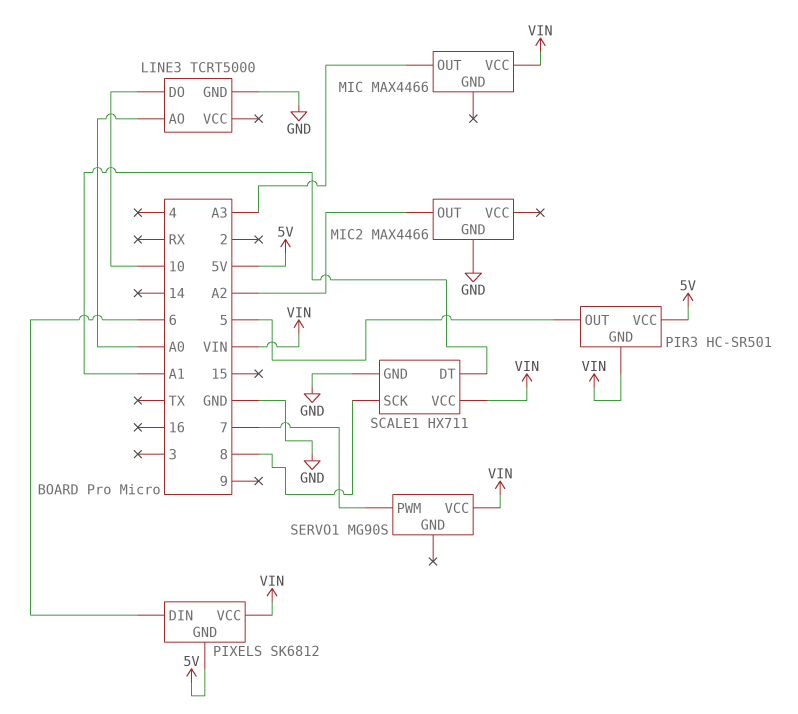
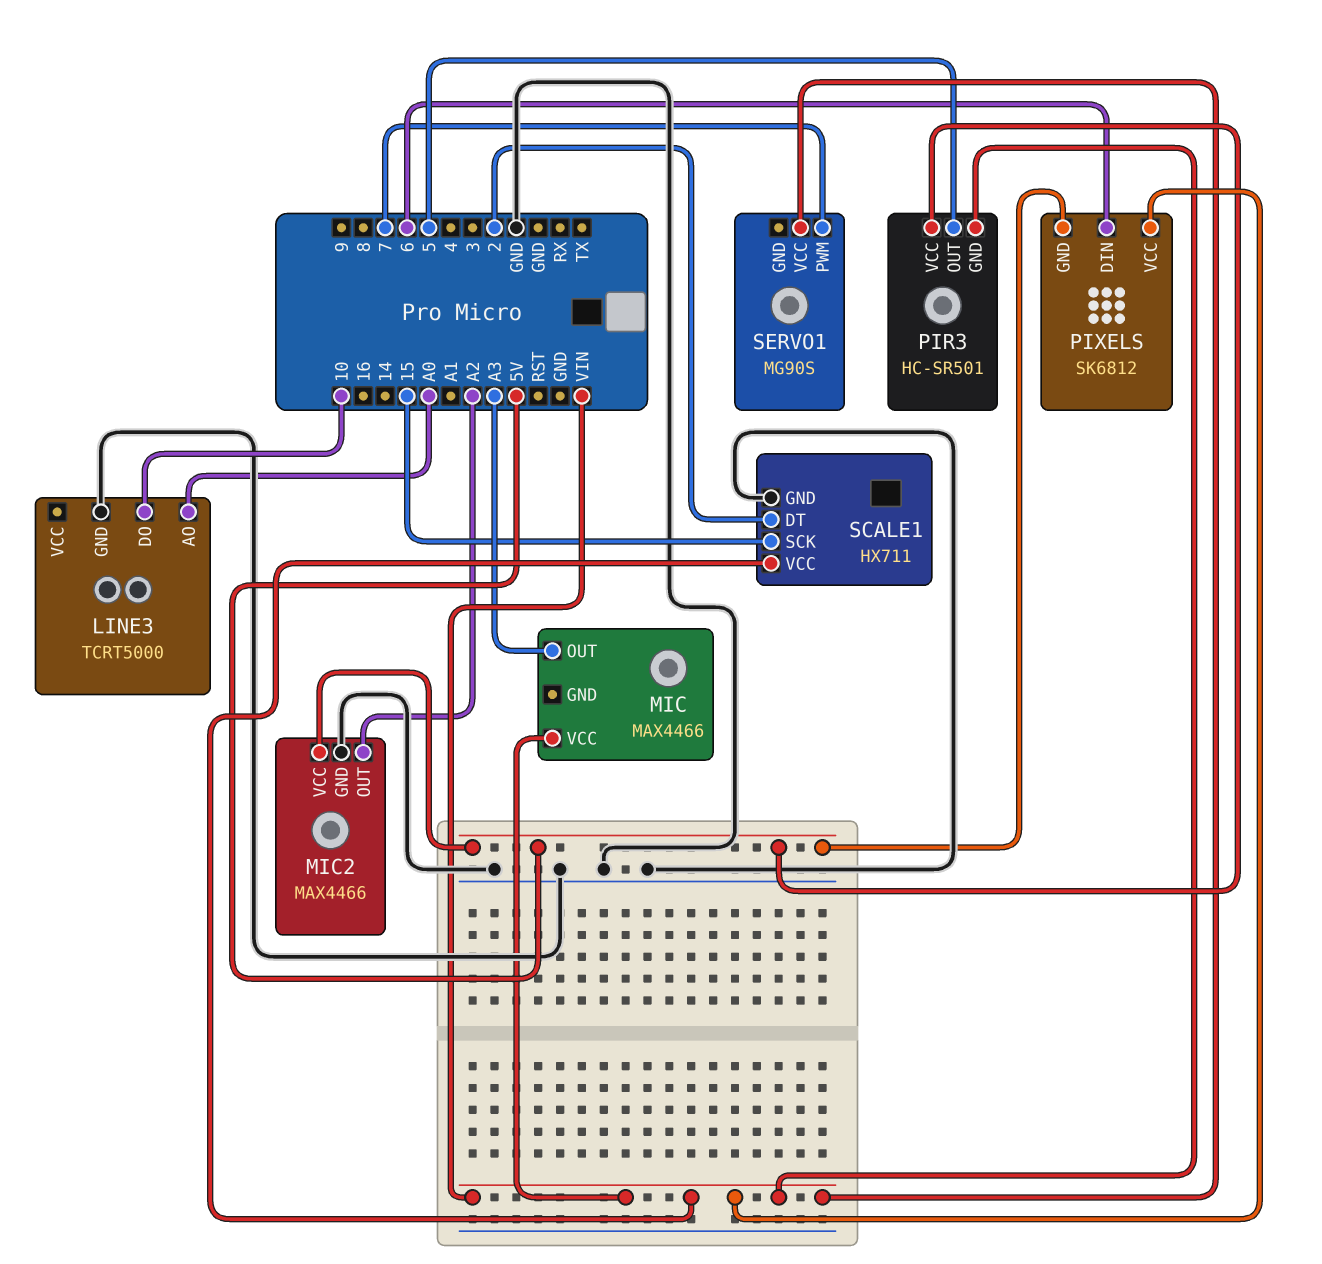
MIC2 pin VCC: none -> 5V
SCALE1 pin DT: A1 -> 2
SCALE1 pin SCK: 8 -> 15

